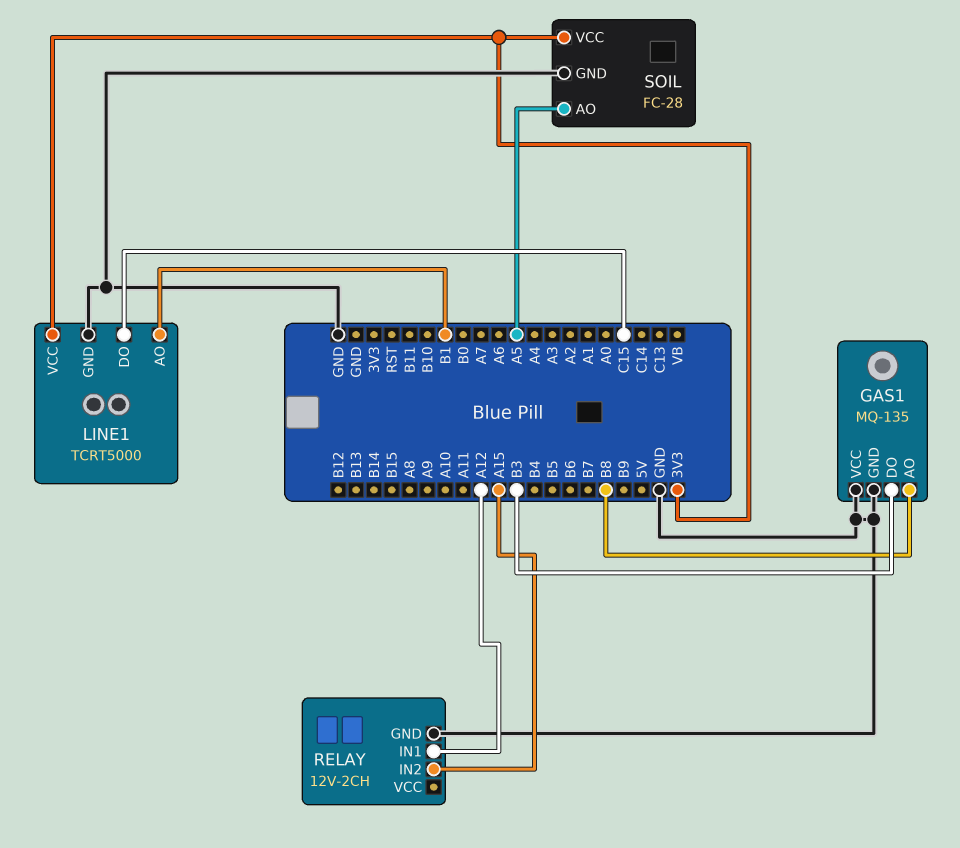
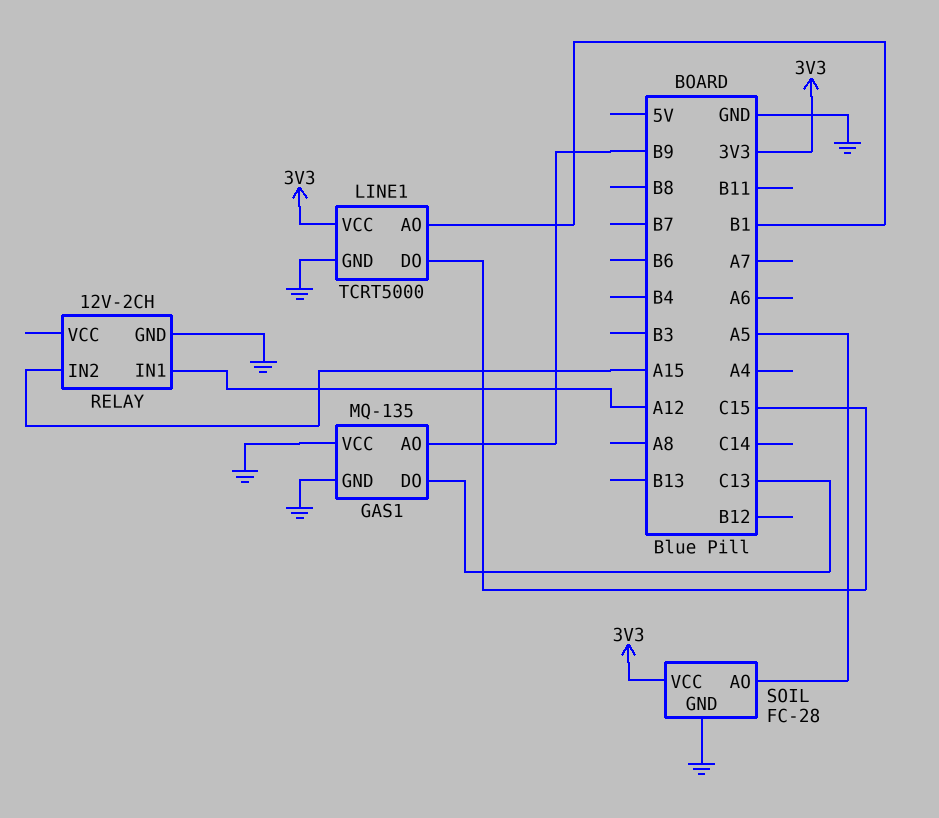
GAS1 pin AO: B8 -> B9
GAS1 pin DO: B3 -> C13

